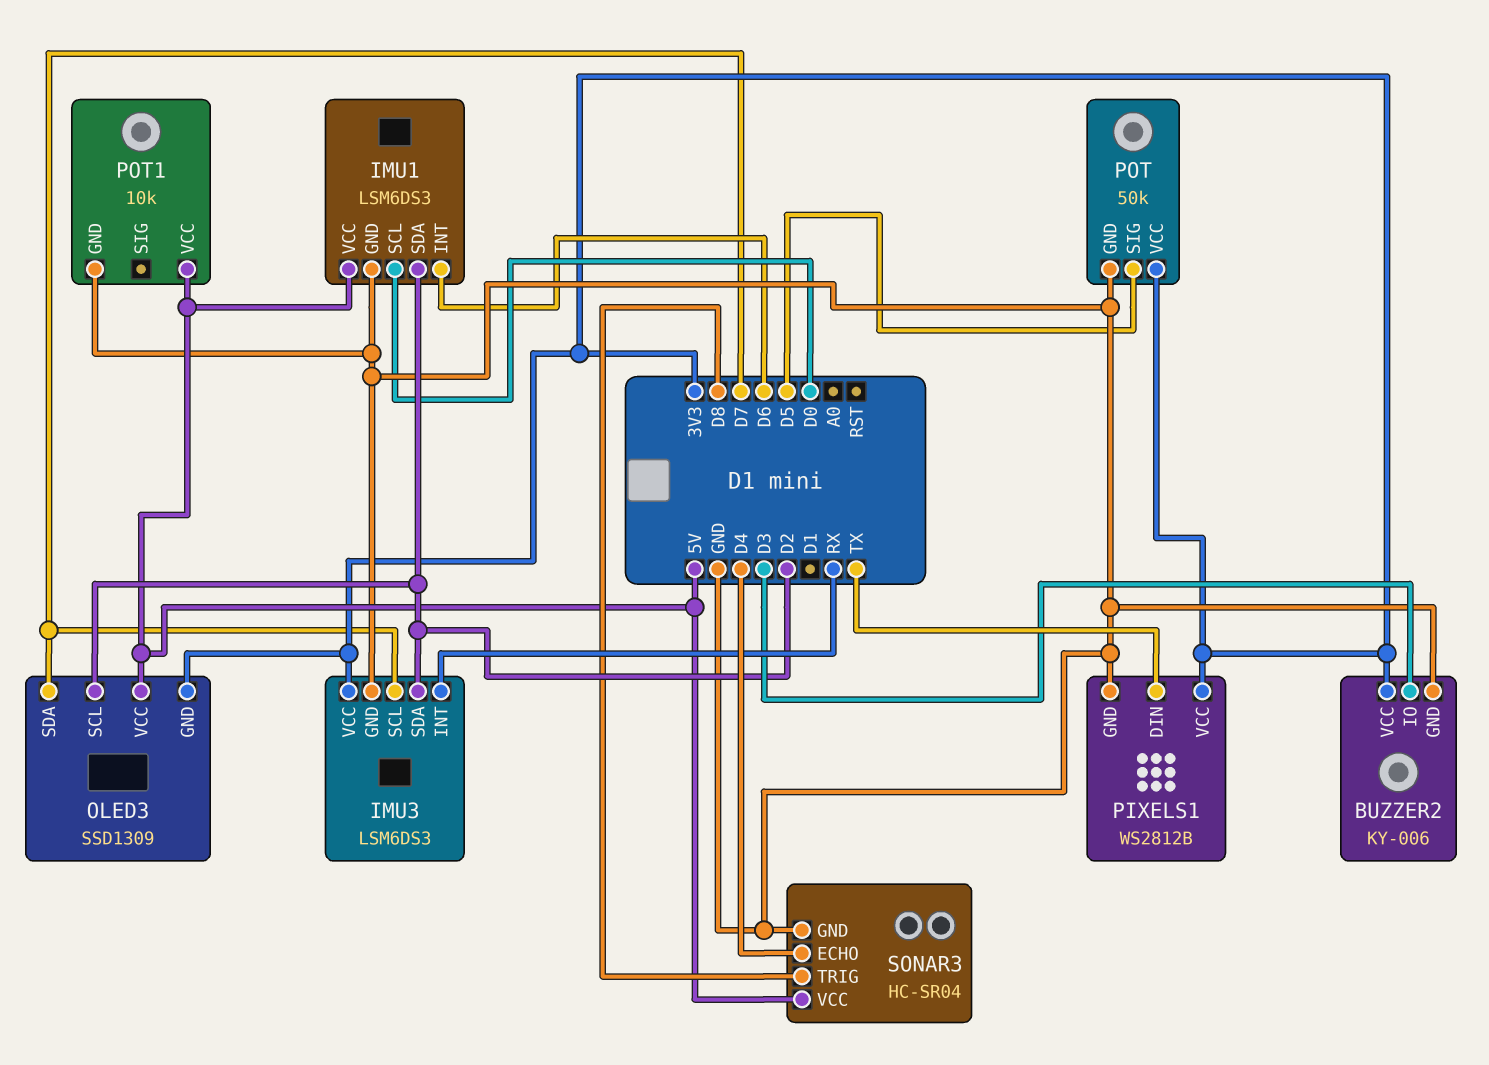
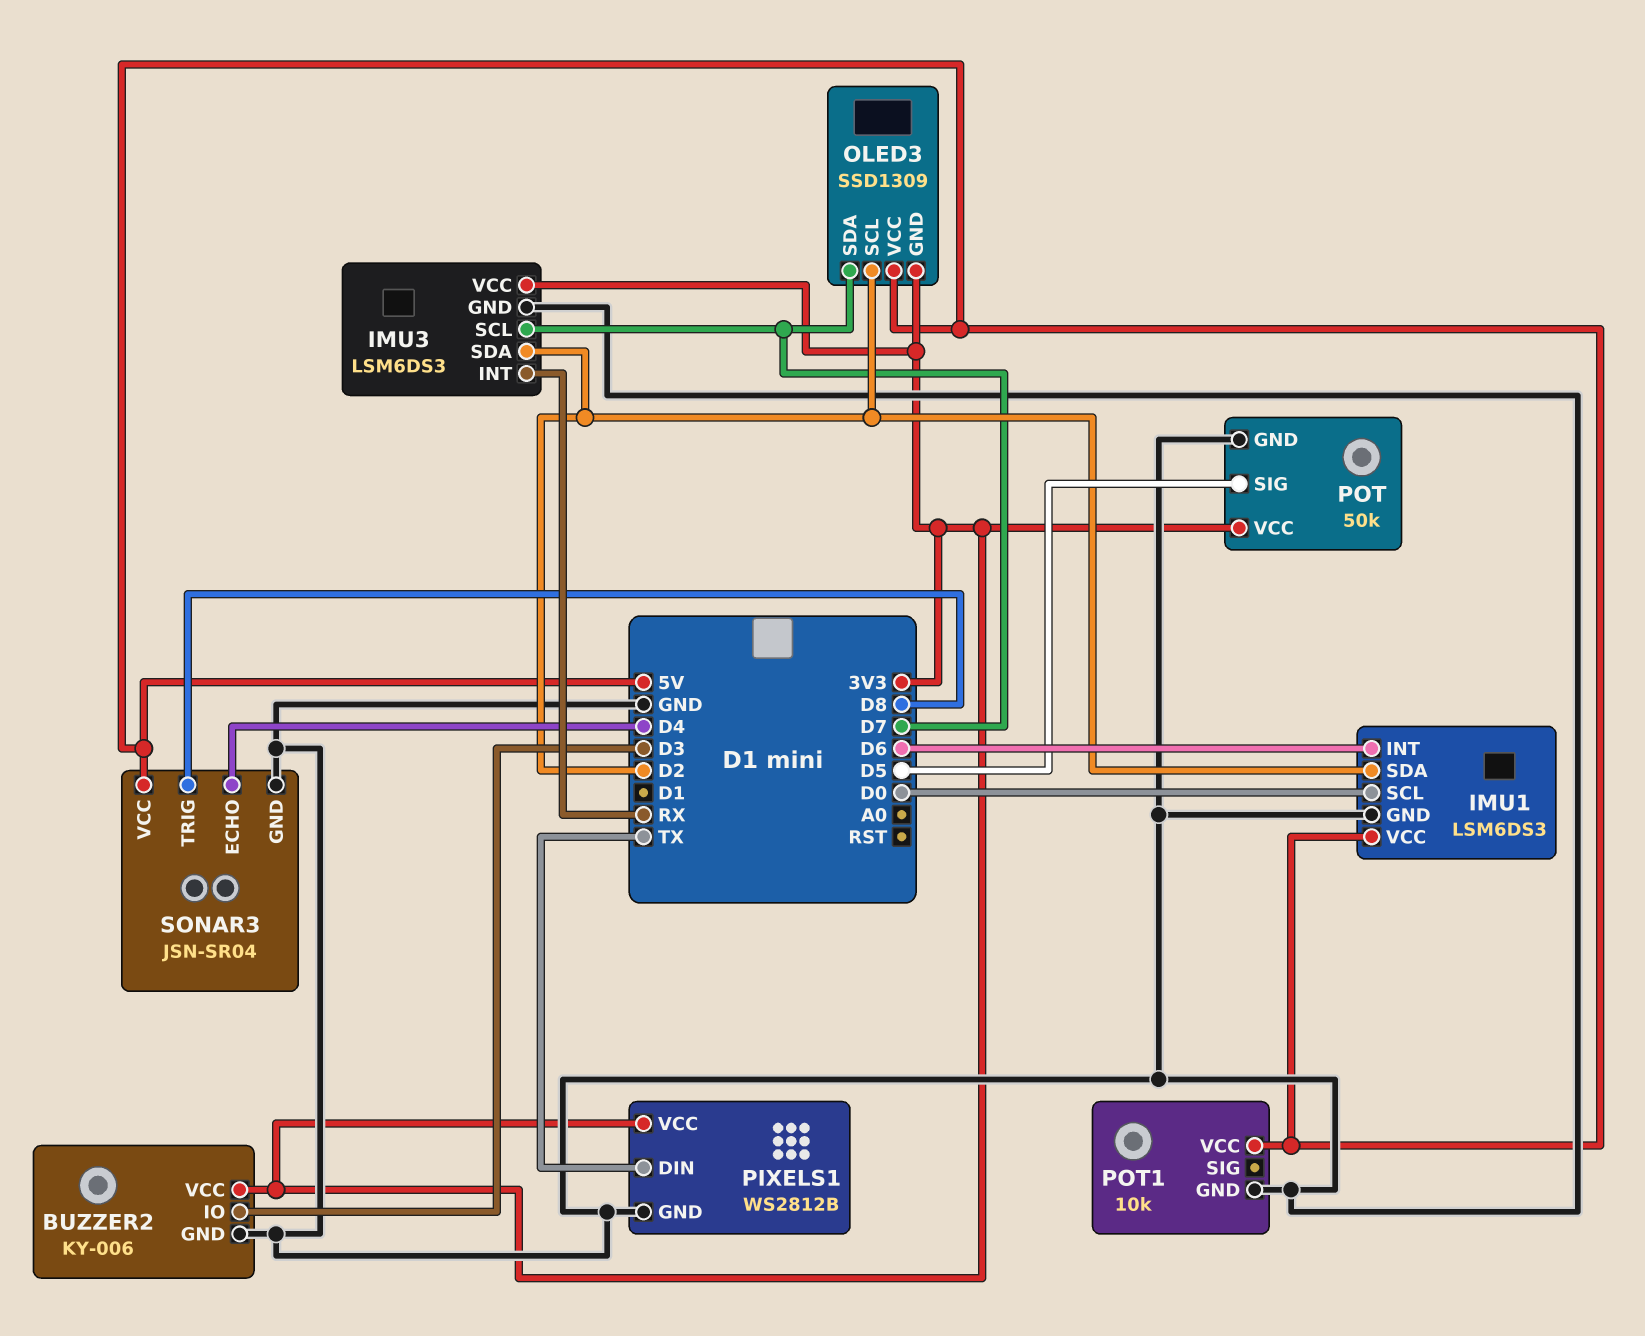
SONAR3: HC-SR04 -> JSN-SR04

